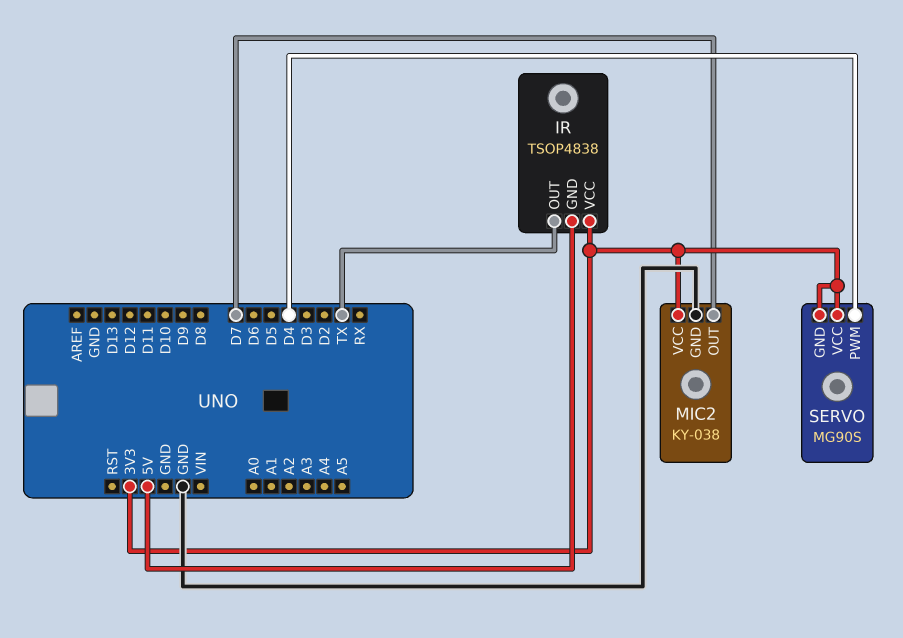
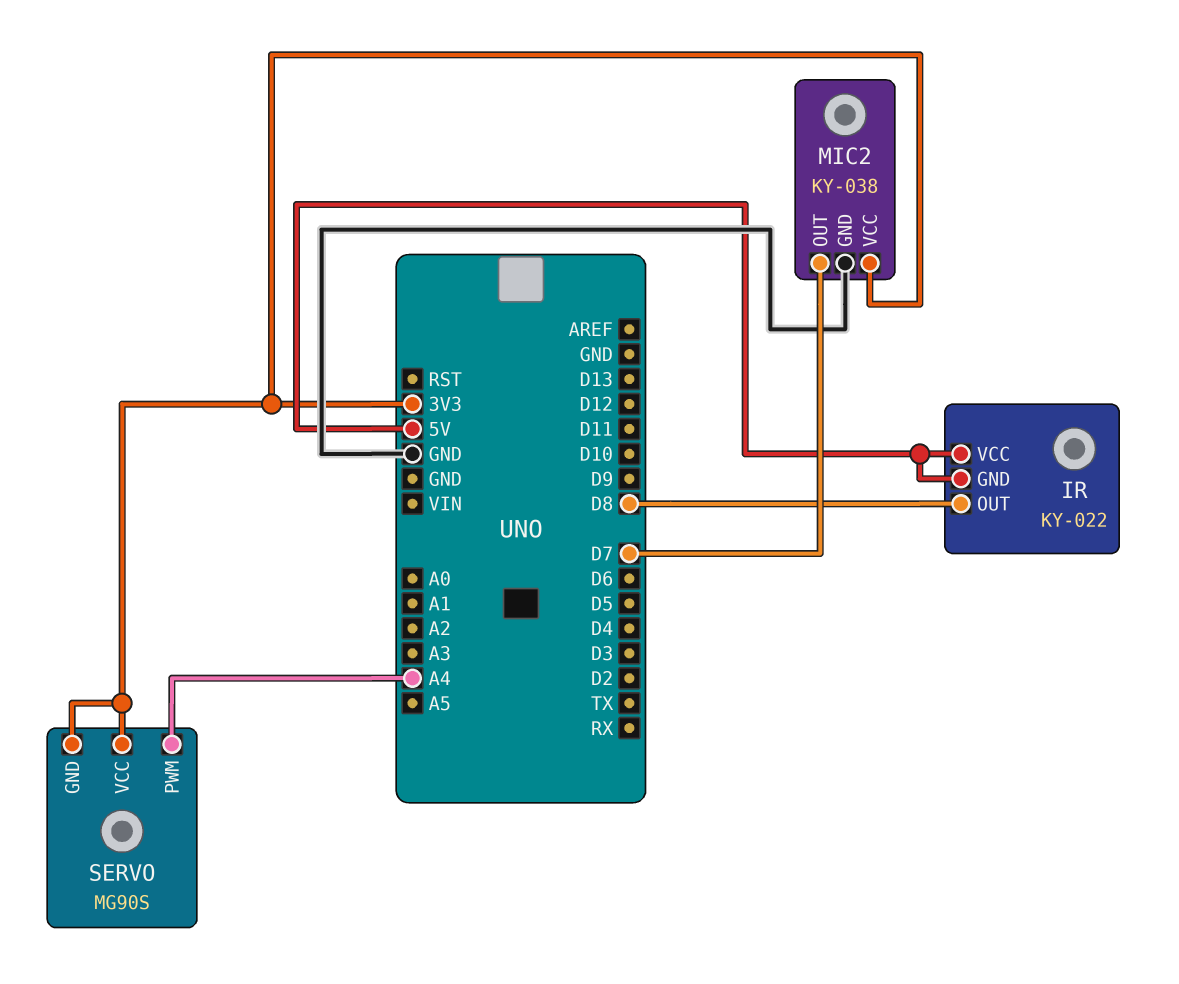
IR: TSOP4838 -> KY-022
IR pin OUT: TX -> D8
IR pin VCC: 3V3 -> 5V
SERVO pin PWM: D4 -> A4

